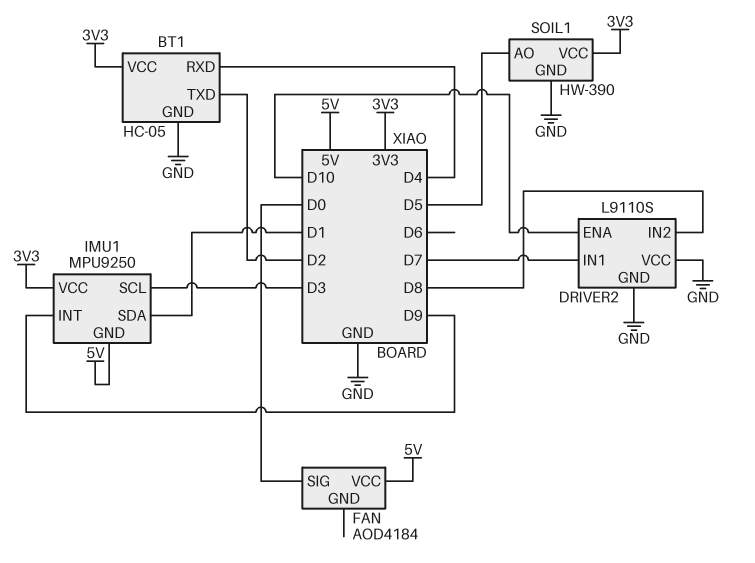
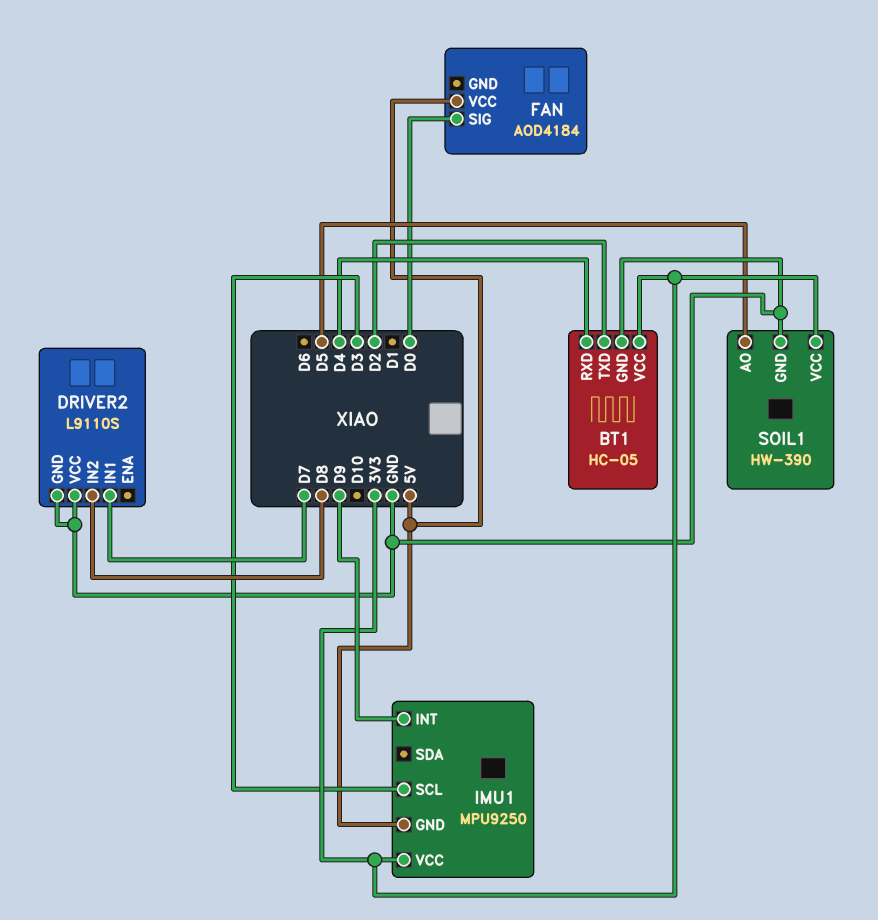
DRIVER2 pin ENA: D10 -> none
IMU1 pin SDA: D1 -> none

